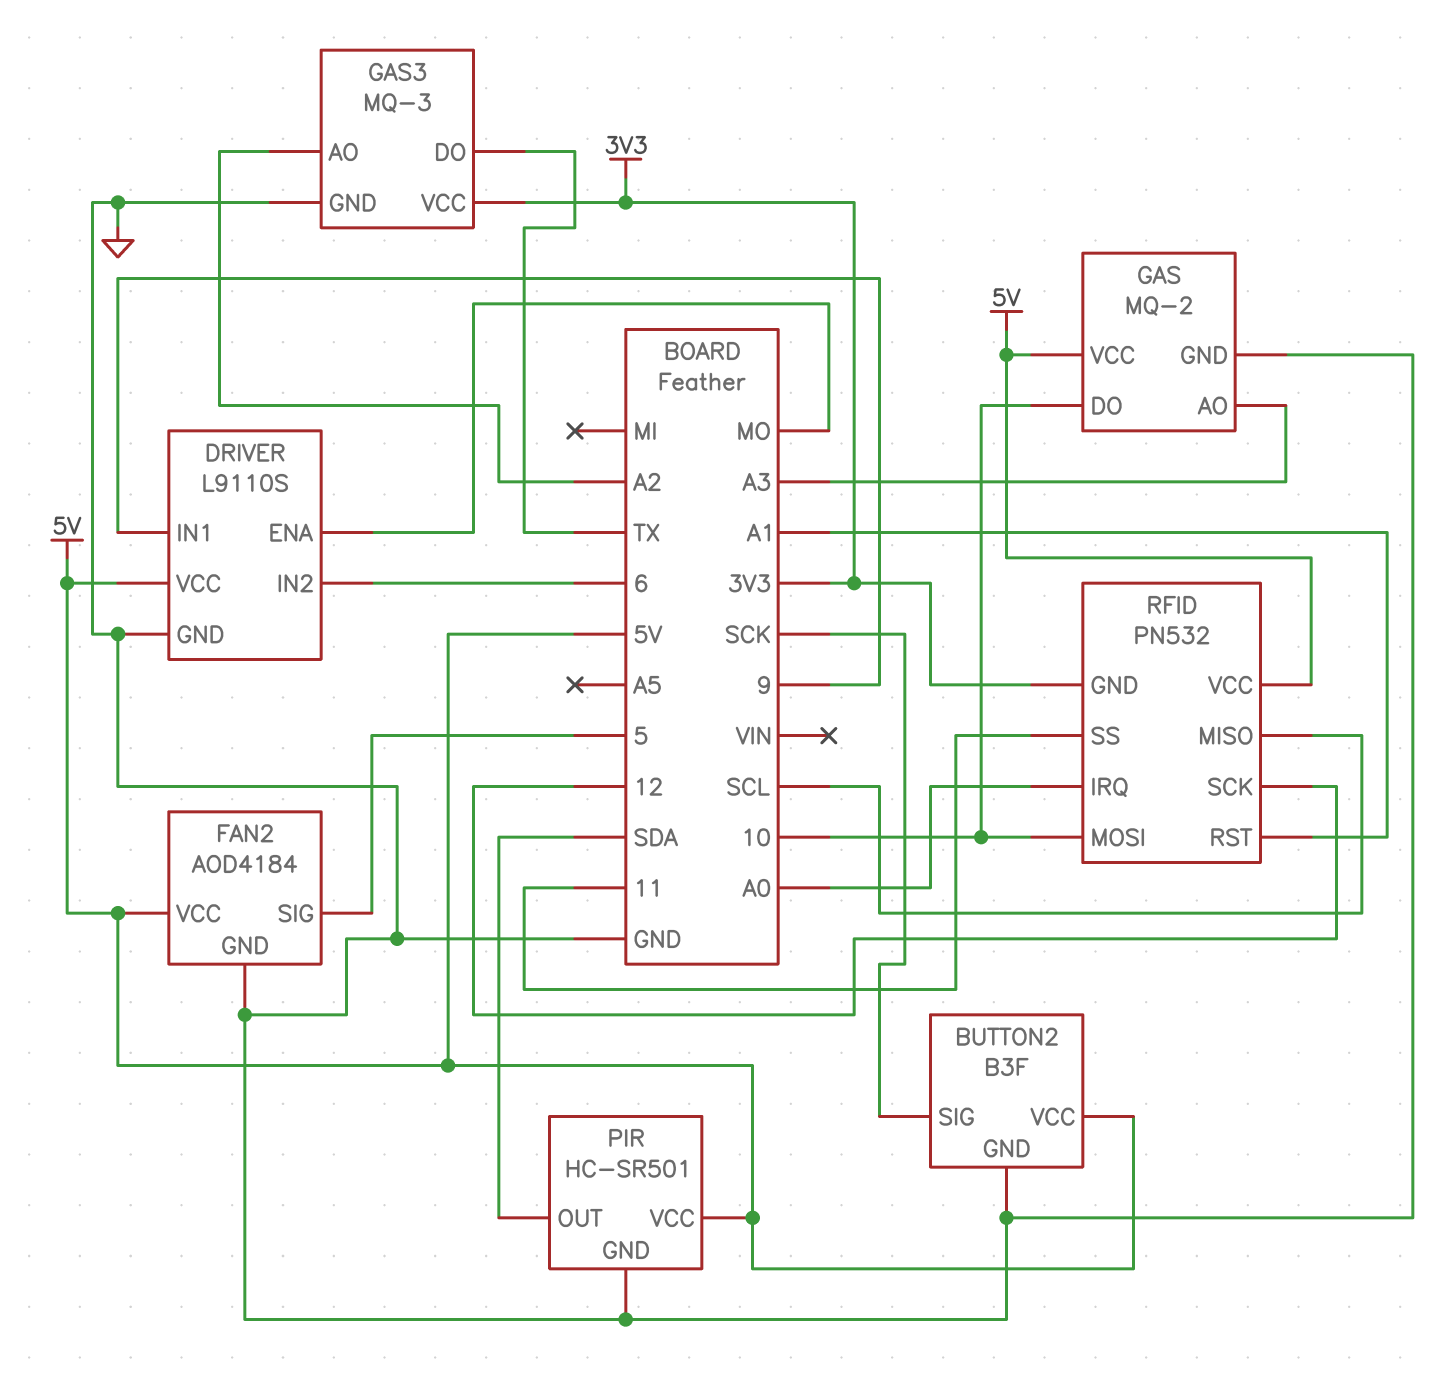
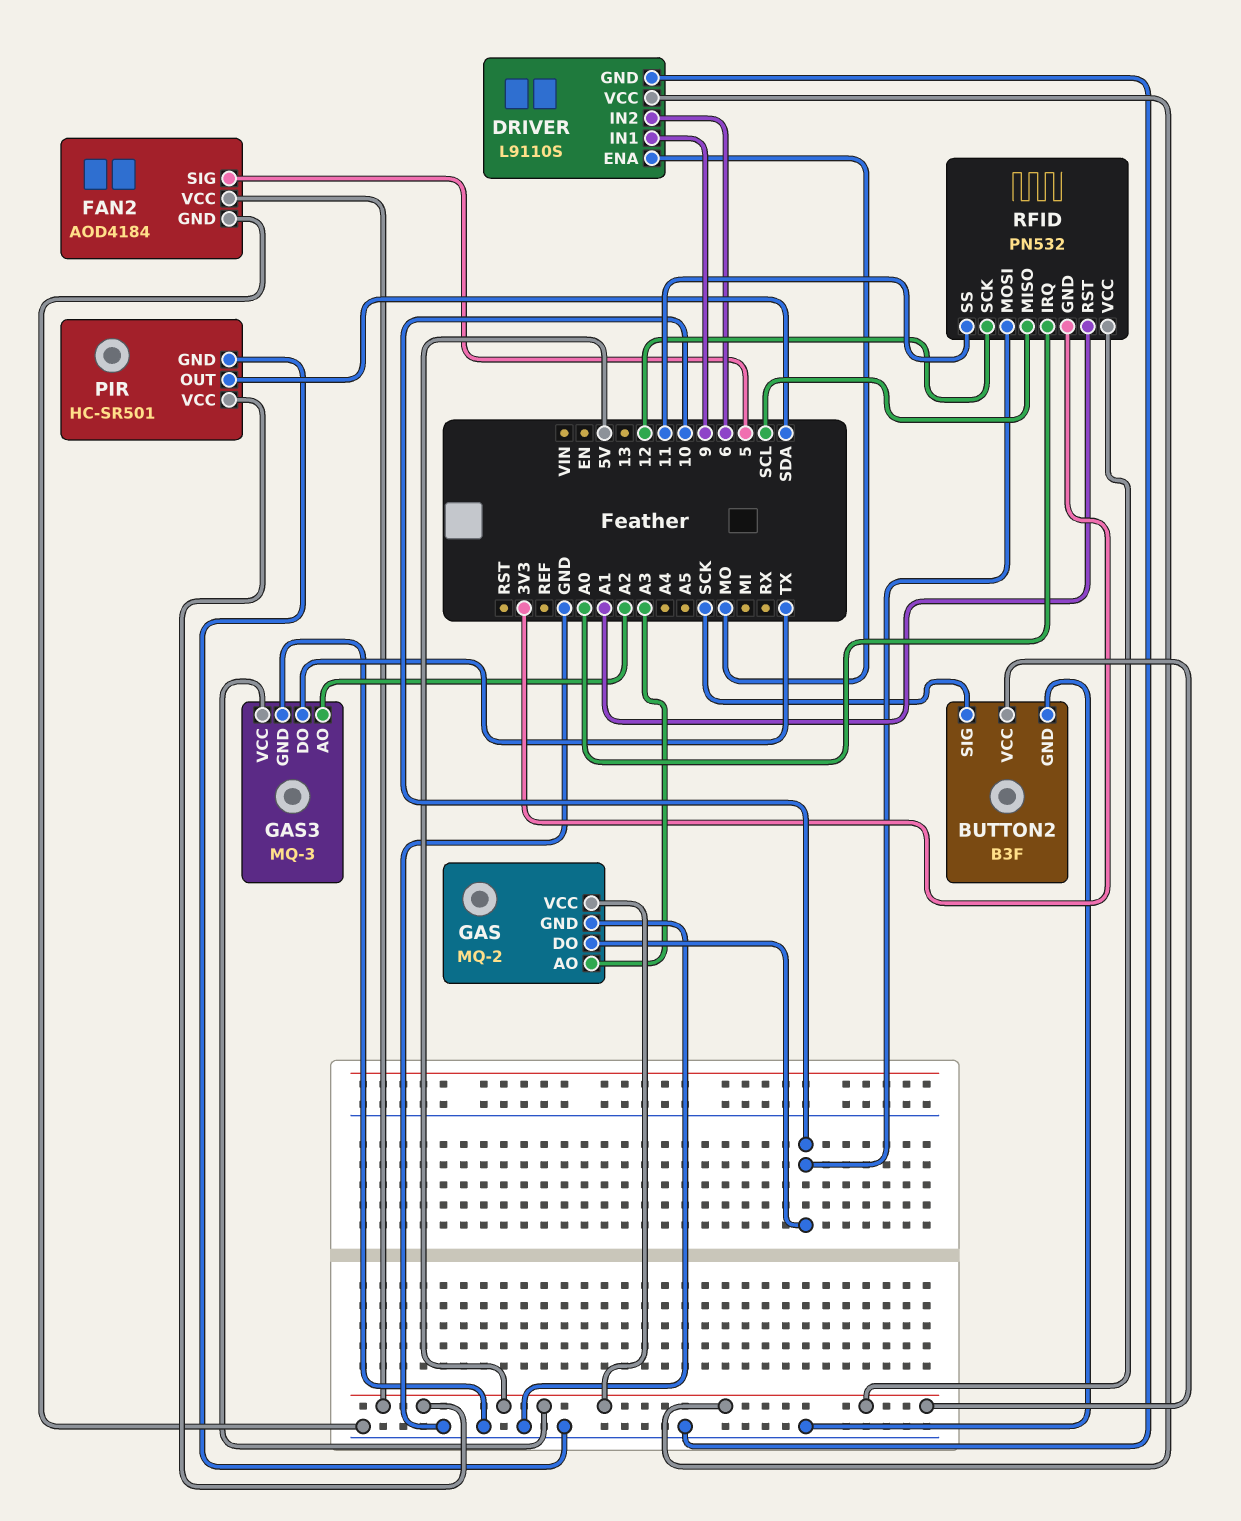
GAS3 pin VCC: 3V3 -> 5V

